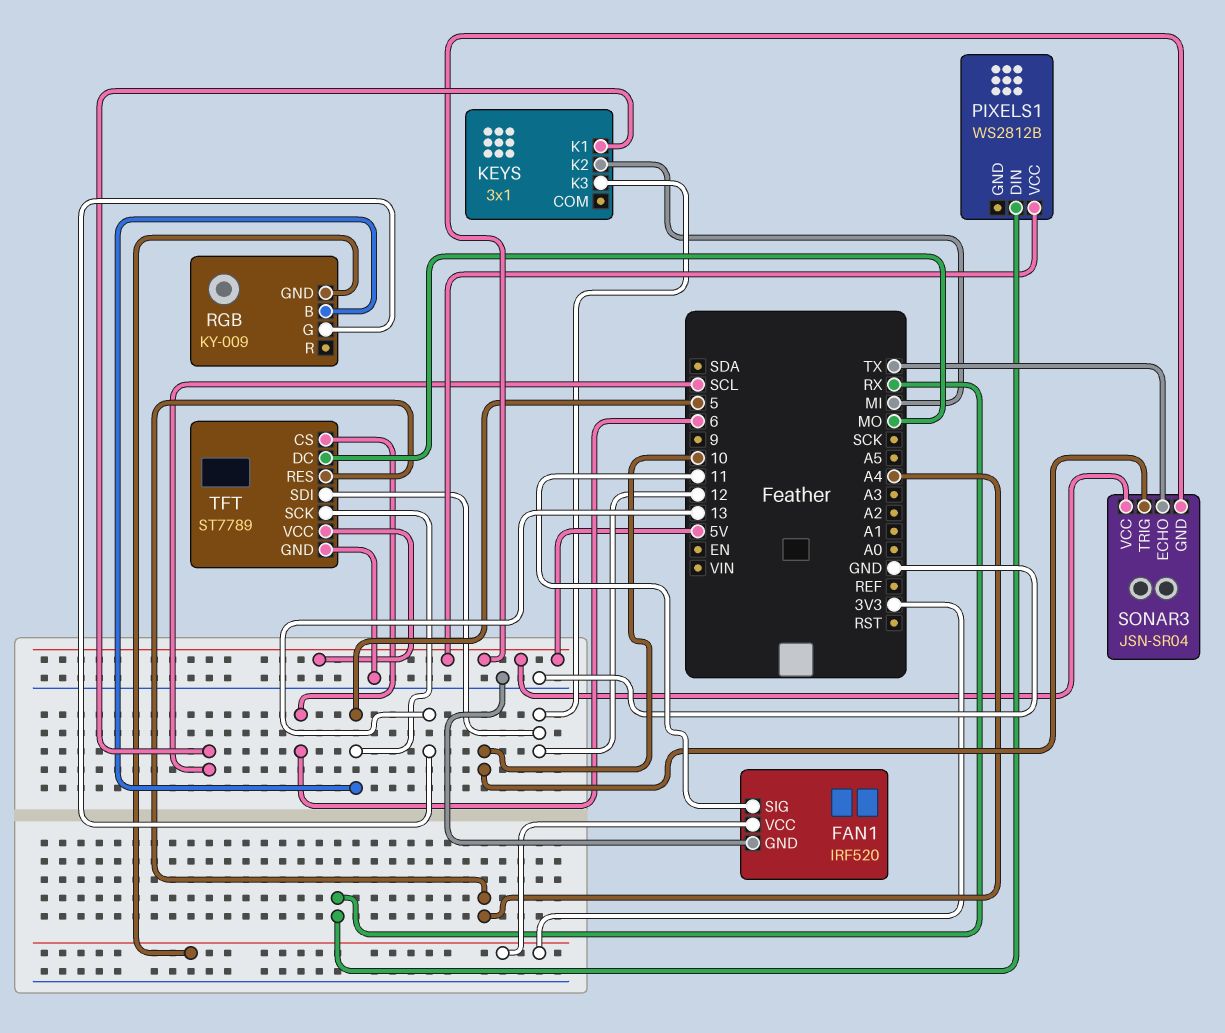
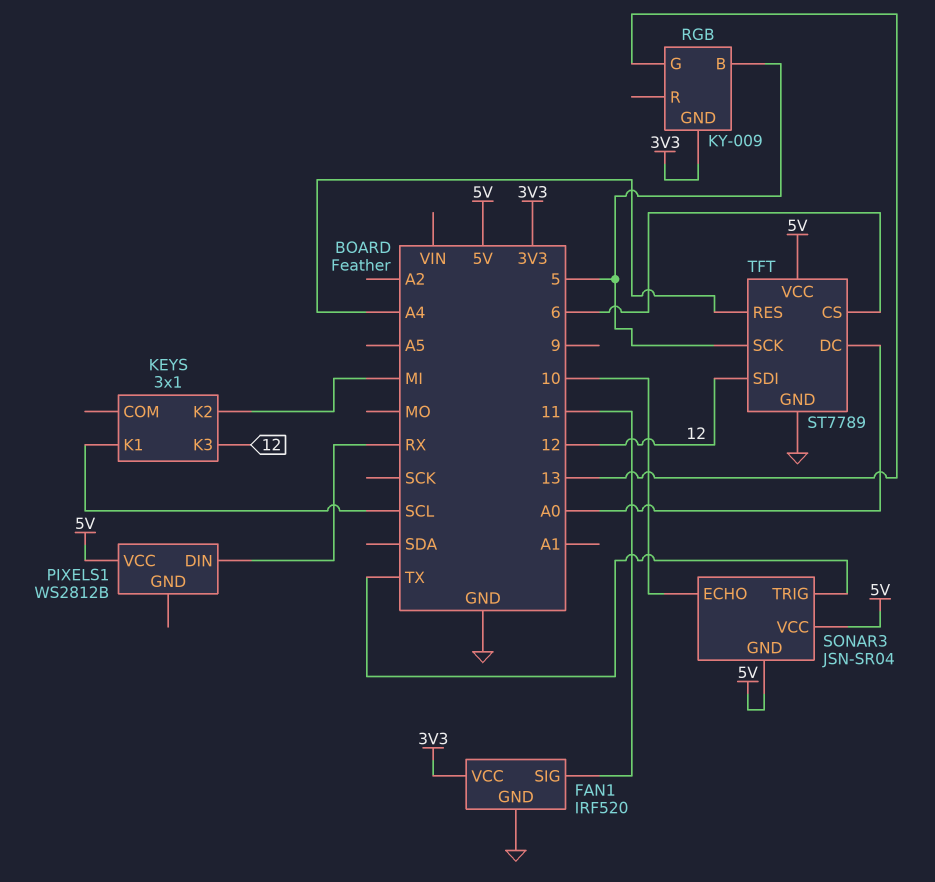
SONAR3 pin ECHO: TX -> 10
SONAR3 pin TRIG: 10 -> TX
TFT pin DC: MO -> A0

